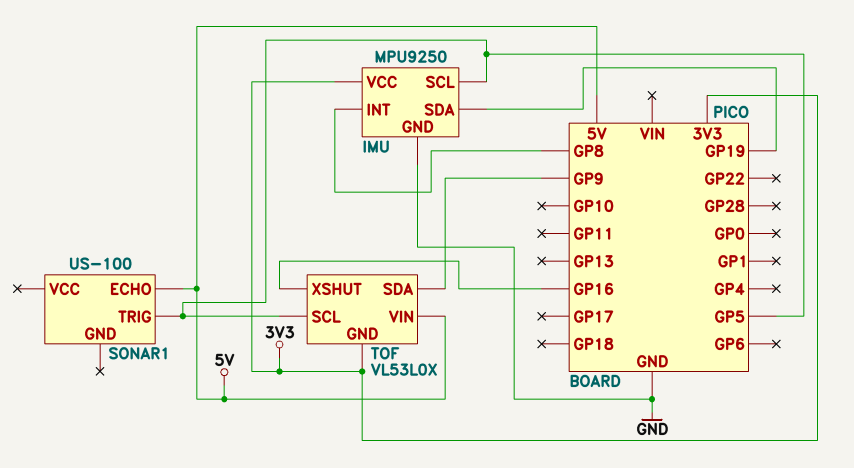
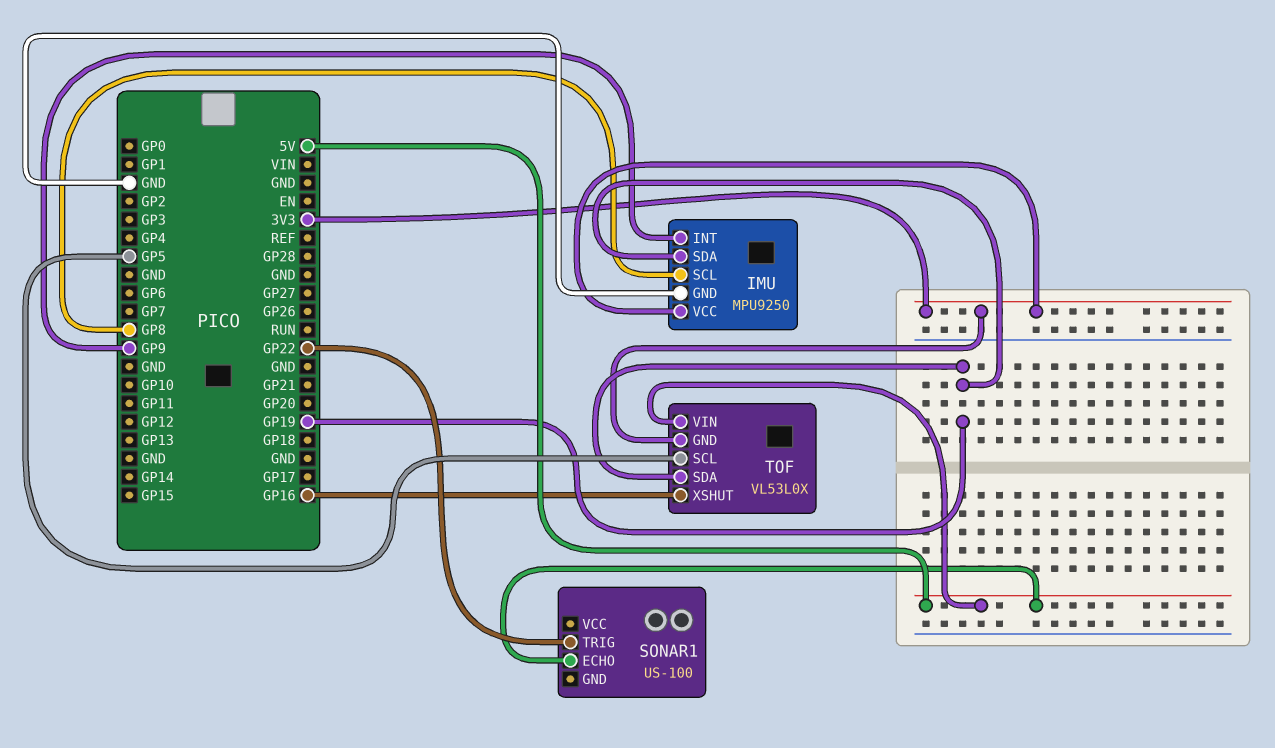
IMU pin INT: GP8 -> GP9
IMU pin SCL: GP5 -> GP8
SONAR1 pin TRIG: GP5 -> GP22
TOF pin SDA: GP9 -> GP19

